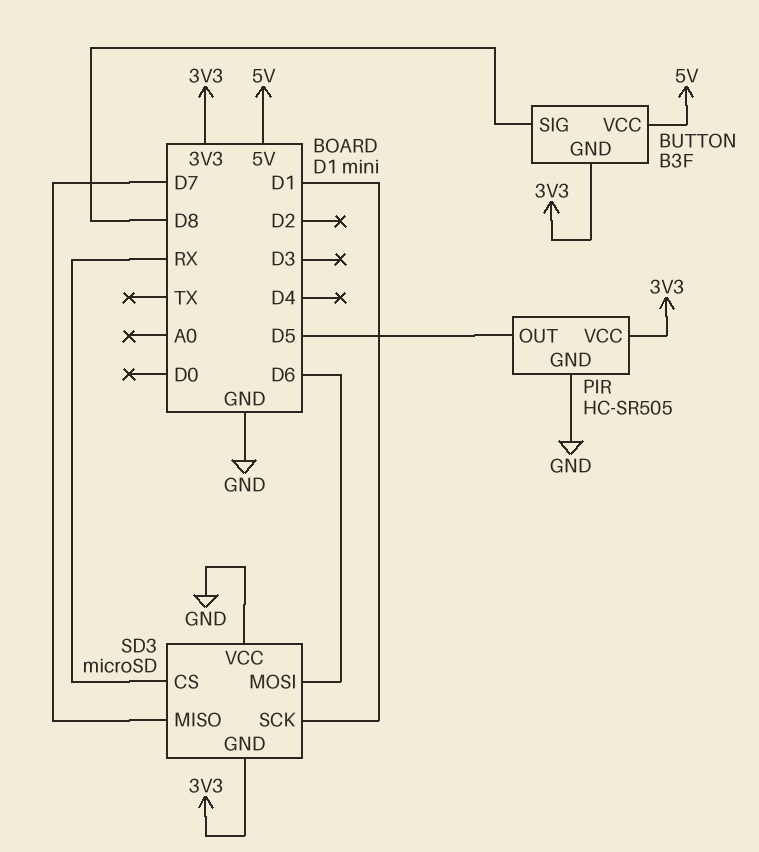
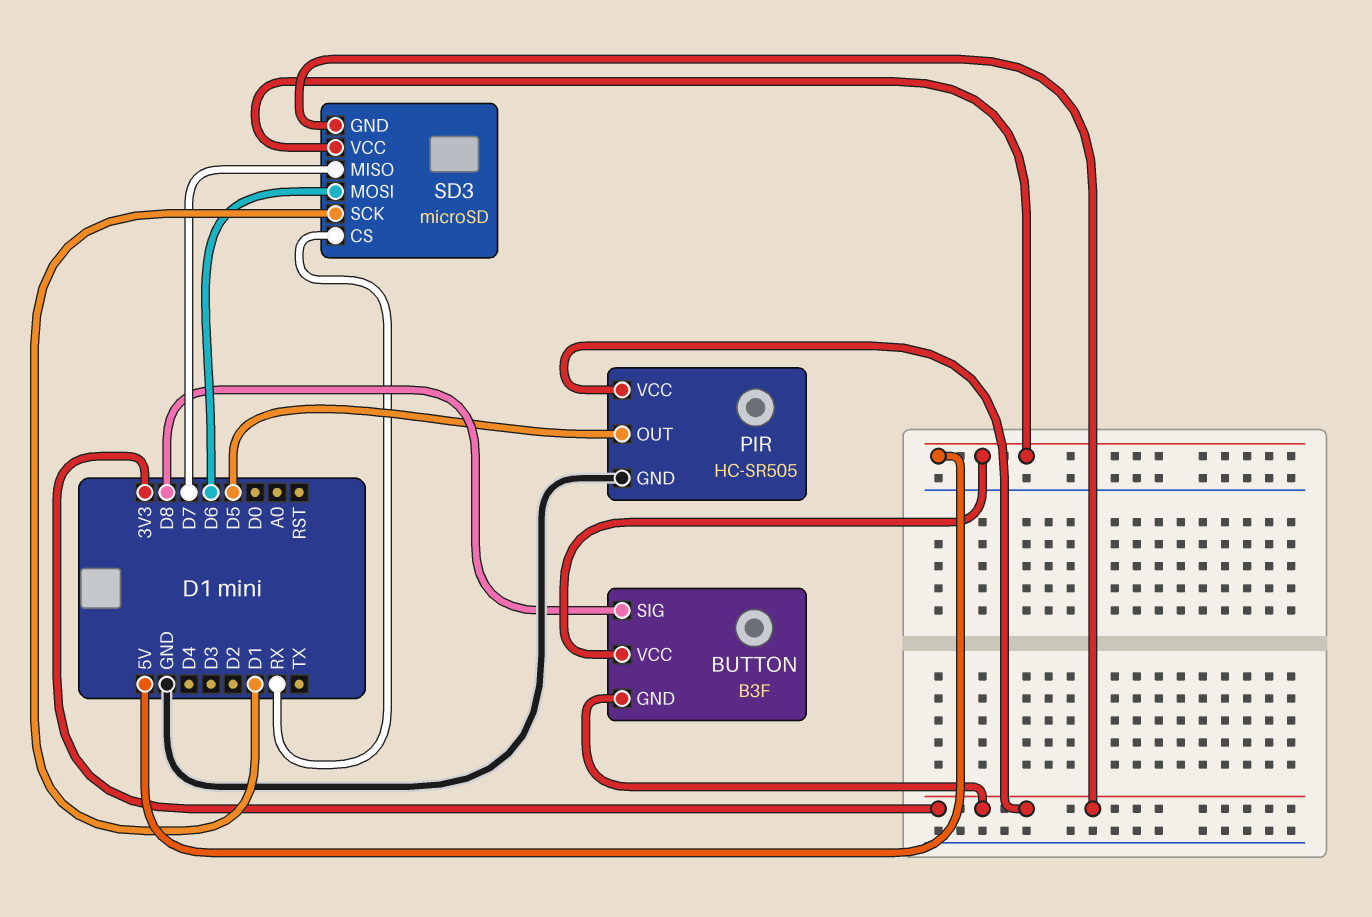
SD3 pin VCC: GND -> 5V

